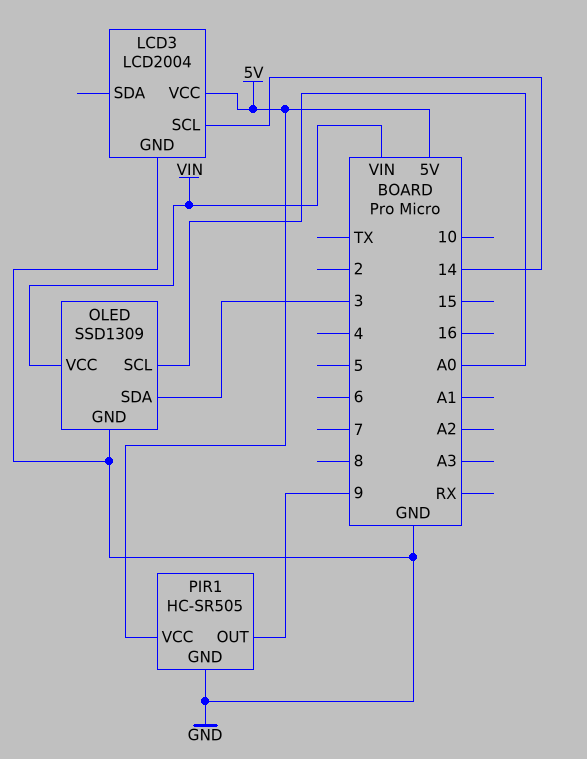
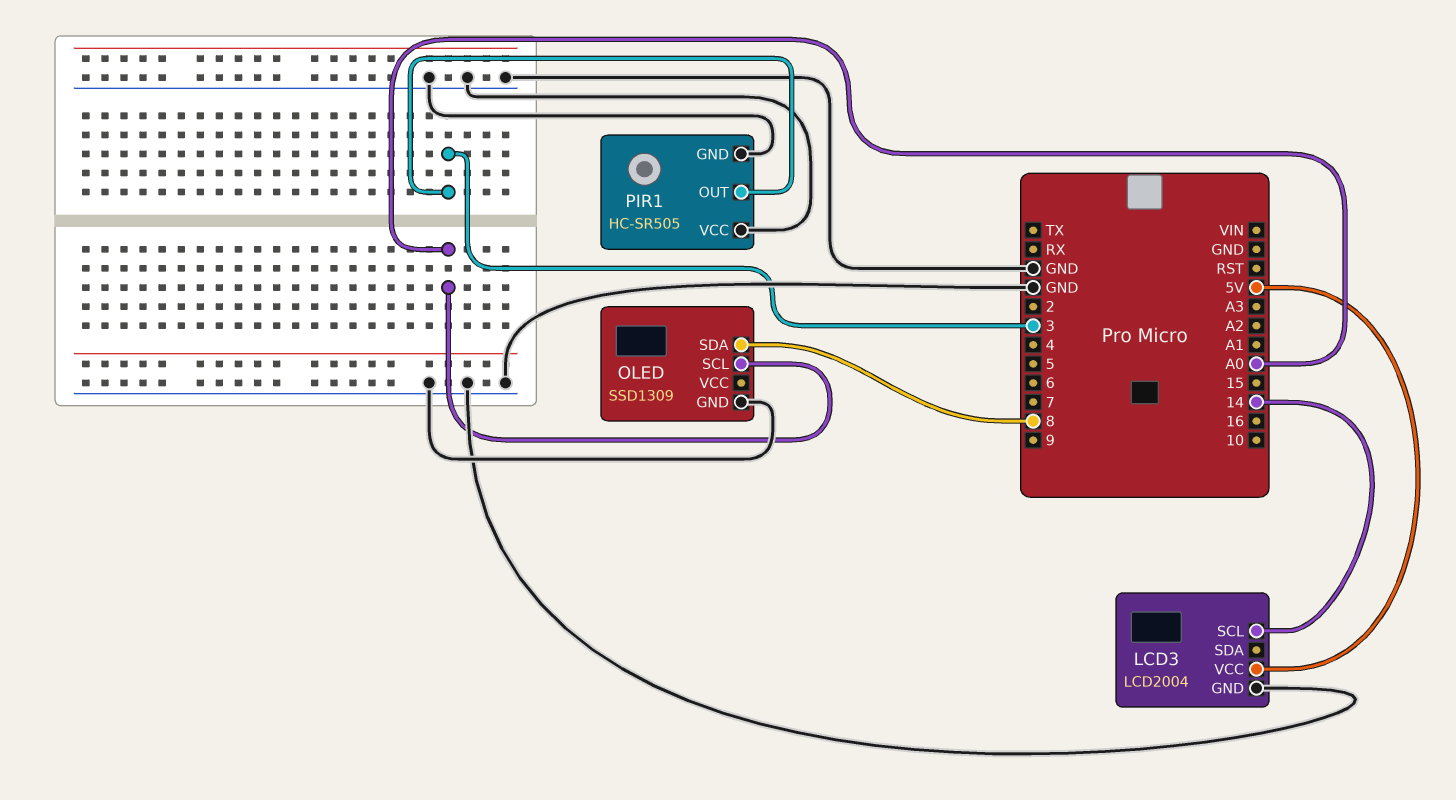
OLED pin SDA: 3 -> 8
OLED pin VCC: VIN -> none
PIR1 pin OUT: 9 -> 3
PIR1 pin VCC: 5V -> GND

